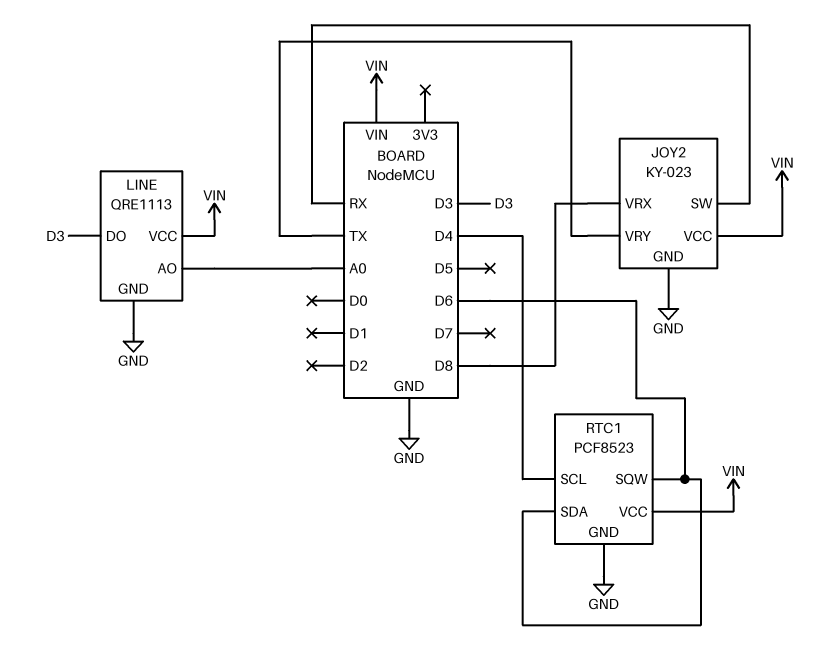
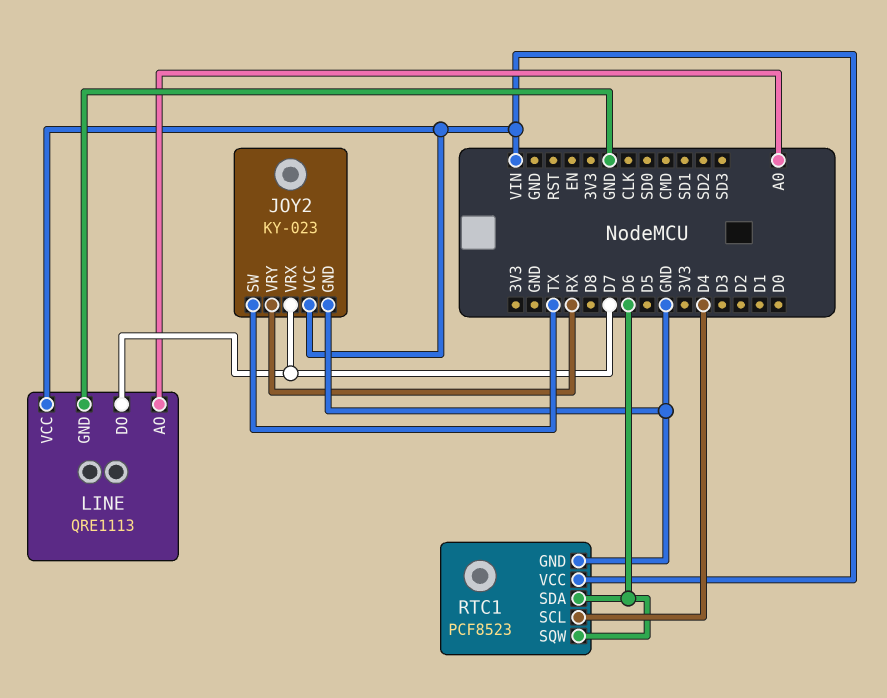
JOY2 pin SW: RX -> TX
JOY2 pin VRX: D8 -> D7
JOY2 pin VRY: TX -> RX
LINE pin DO: D3 -> D7

